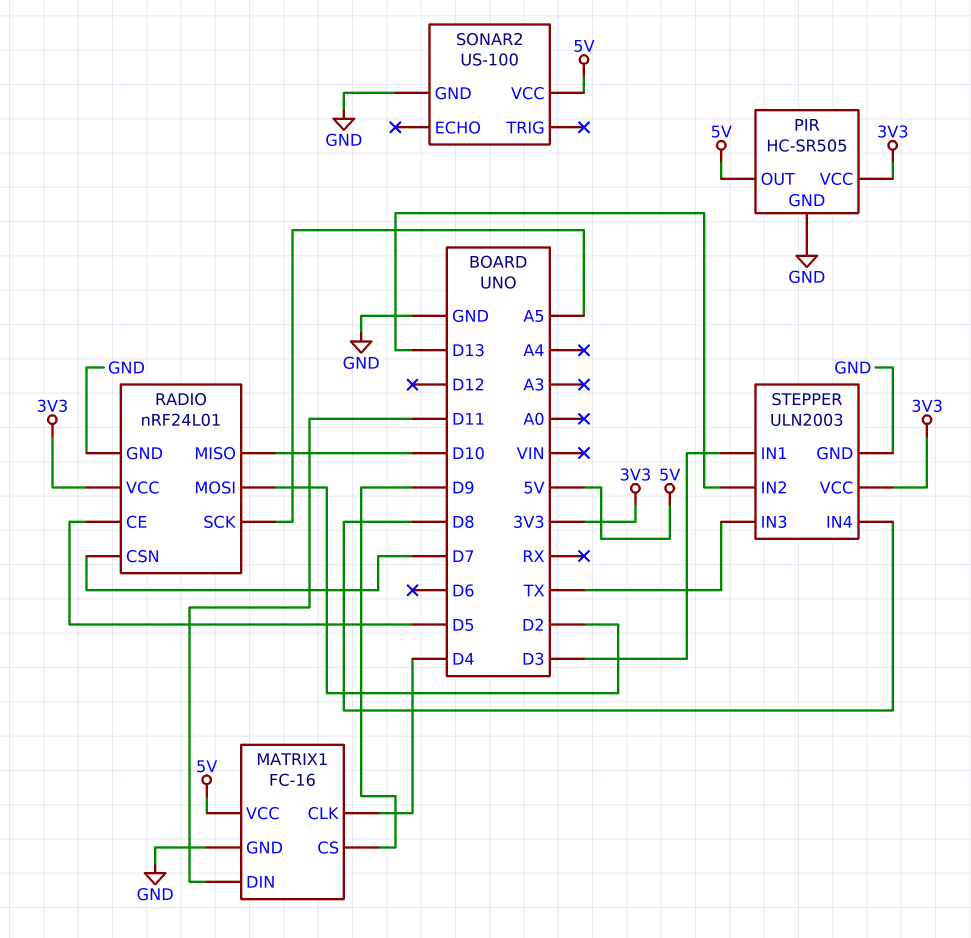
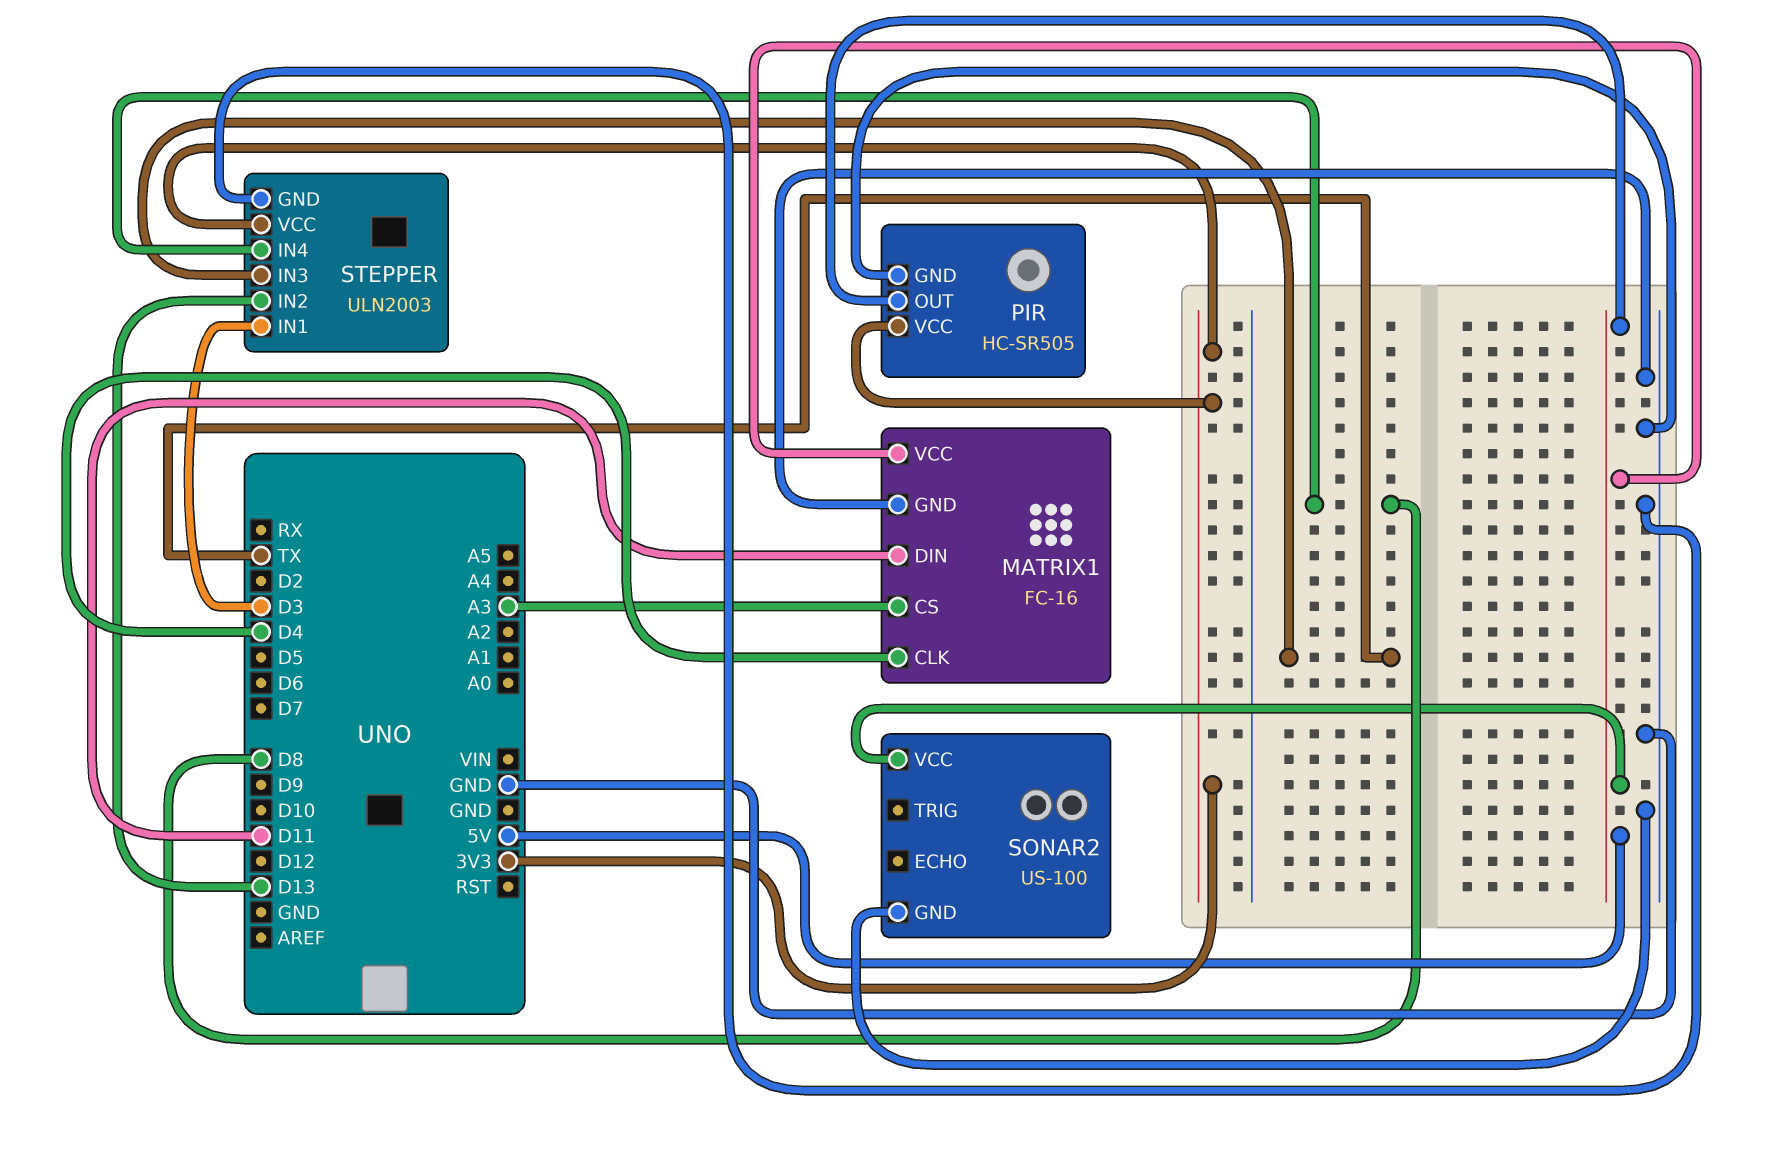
MATRIX1 pin CS: D9 -> A3
RADIO: nRF24L01 -> none
RADIO pin CE: D5 -> none
RADIO pin CSN: D7 -> none
RADIO pin GND: GND -> none
RADIO pin MISO: D10 -> none
RADIO pin MOSI: D2 -> none
RADIO pin SCK: A5 -> none
RADIO pin VCC: 3V3 -> none

